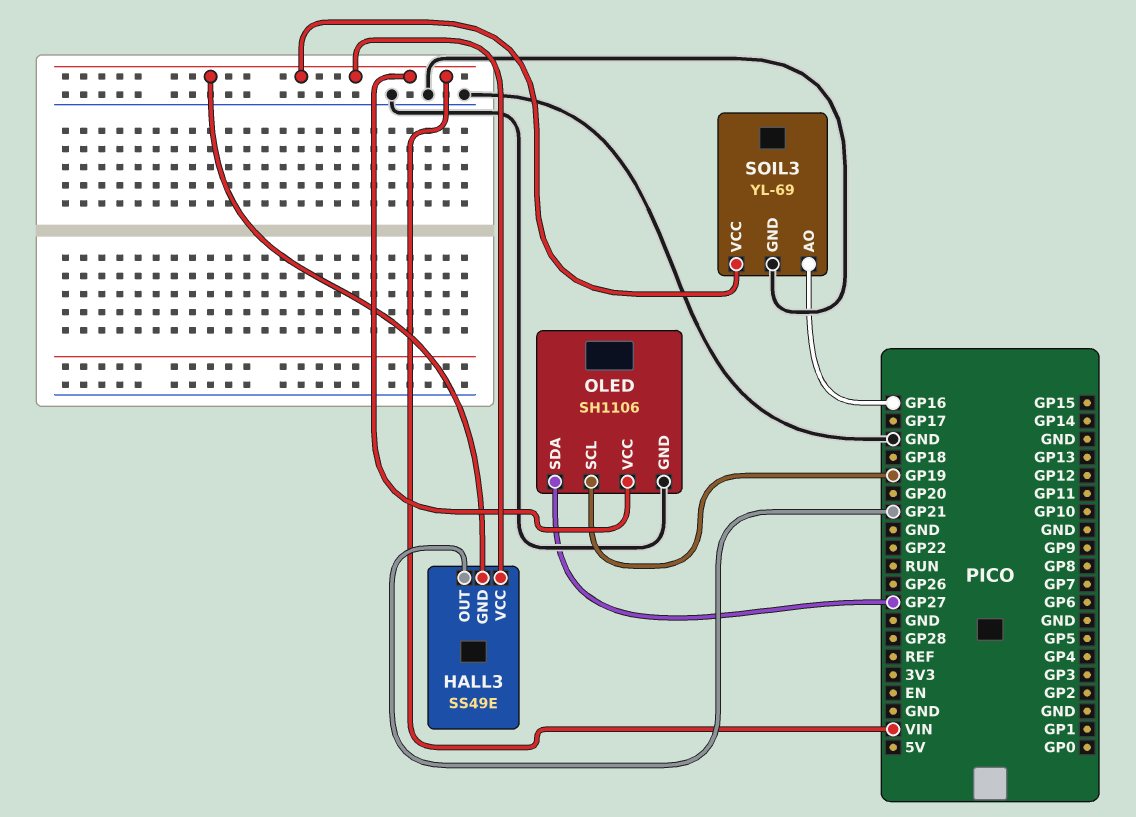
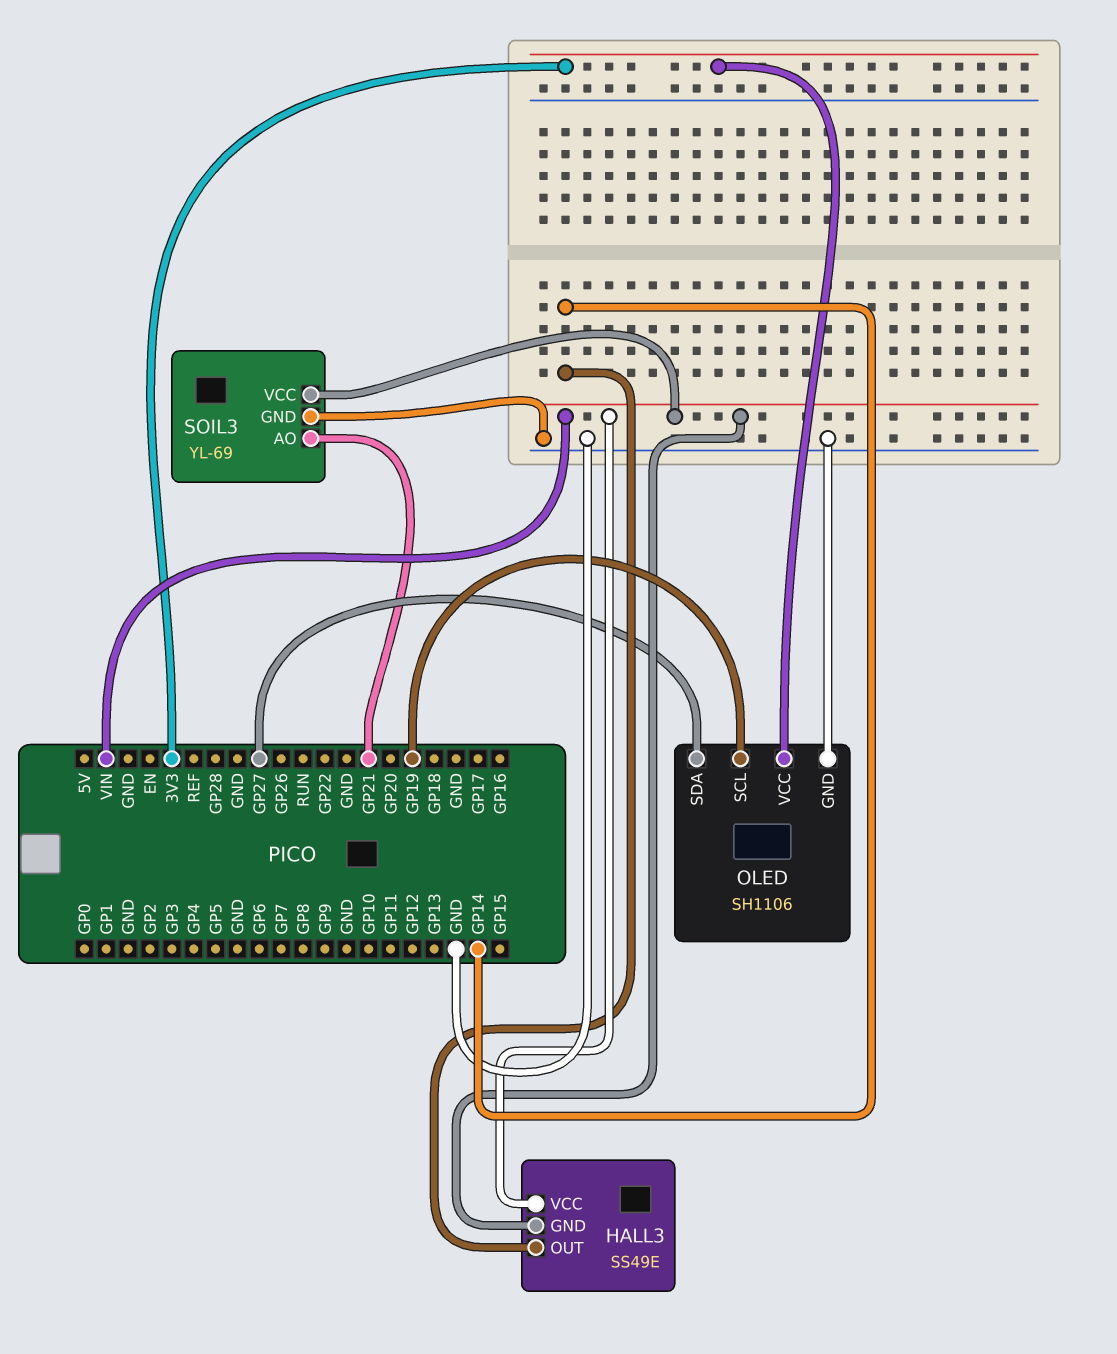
HALL3 pin OUT: GP21 -> GP14
OLED pin VCC: VIN -> 3V3
SOIL3 pin AO: GP16 -> GP21

